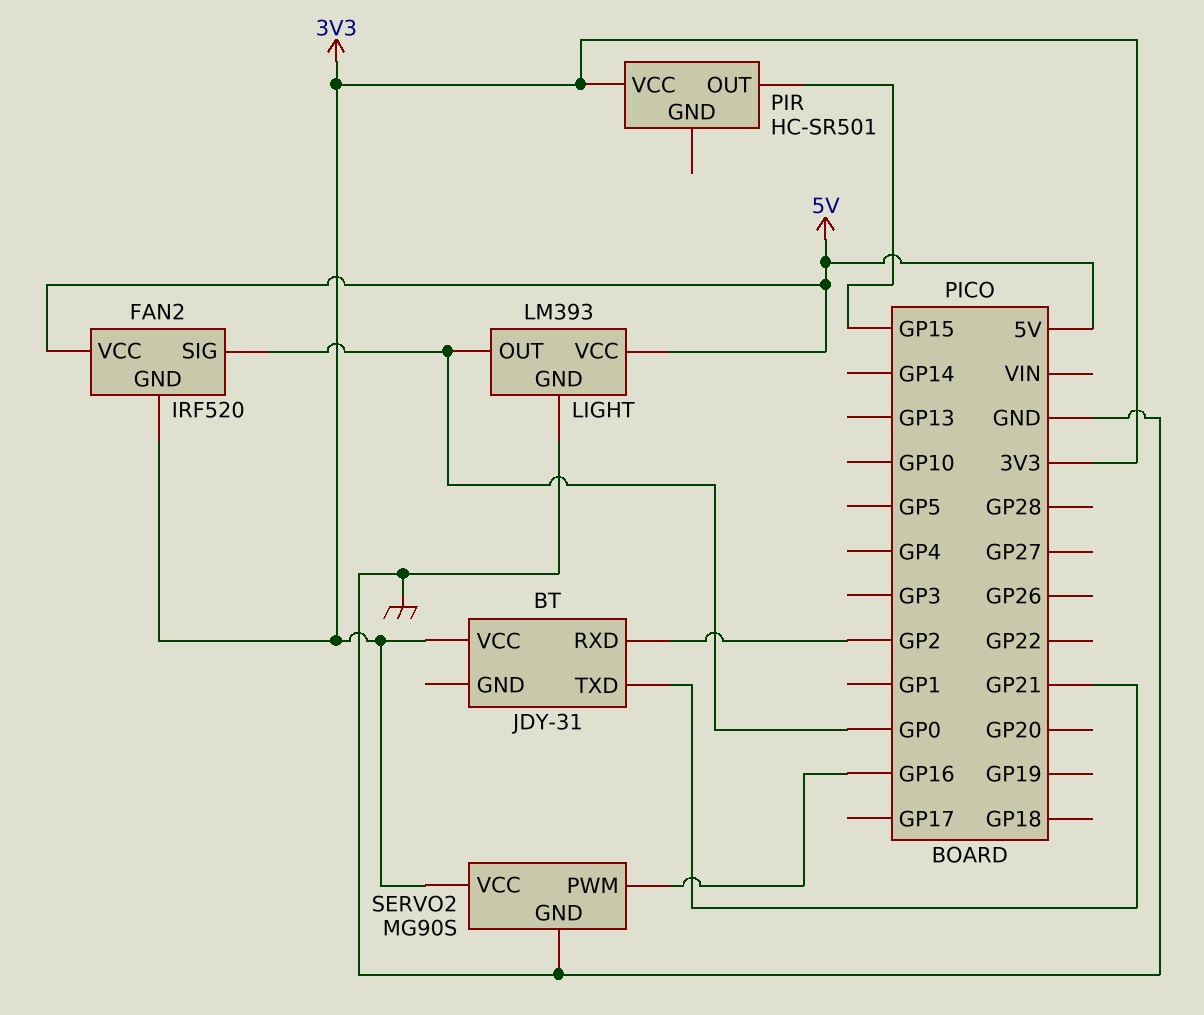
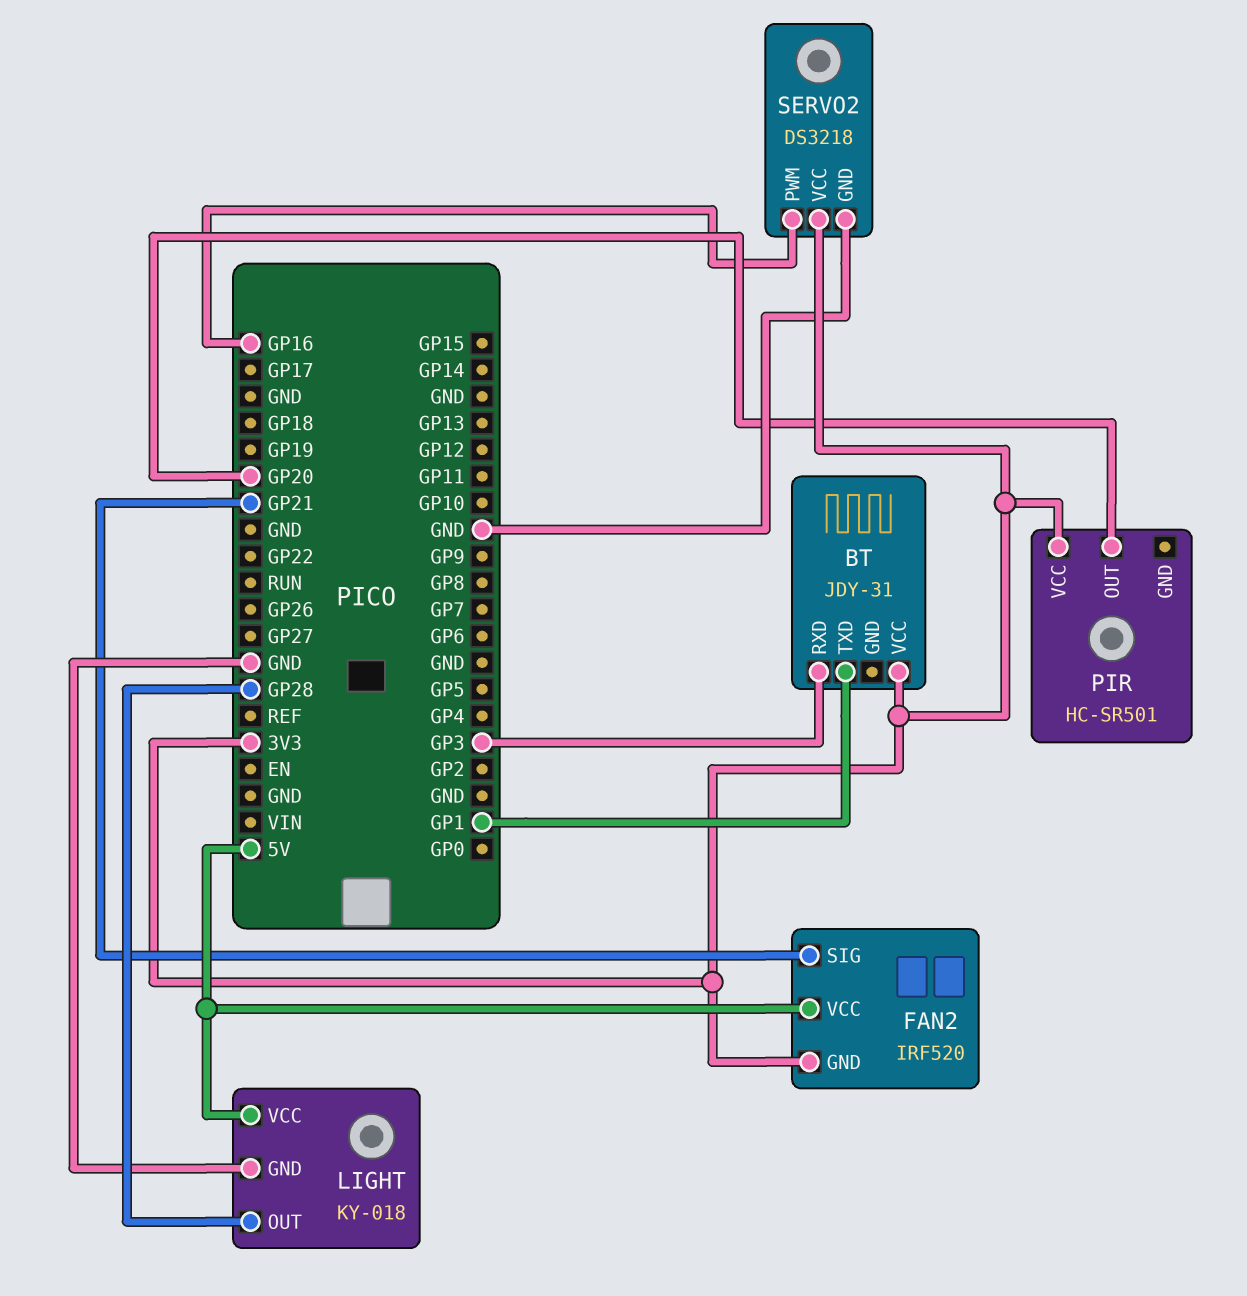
BT pin RXD: GP2 -> GP3
BT pin TXD: GP21 -> GP1
FAN2 pin SIG: GP0 -> GP21
LIGHT: LM393 -> KY-018
LIGHT pin OUT: GP0 -> GP28
PIR pin OUT: GP15 -> GP20
SERVO2: MG90S -> DS3218

